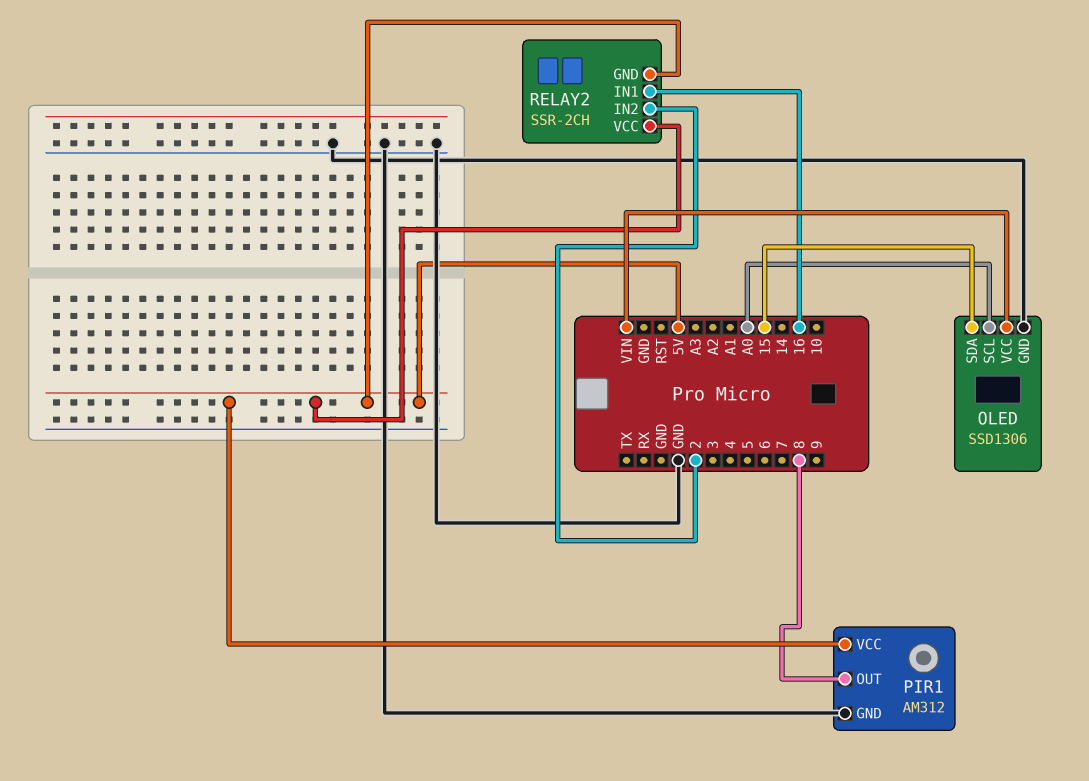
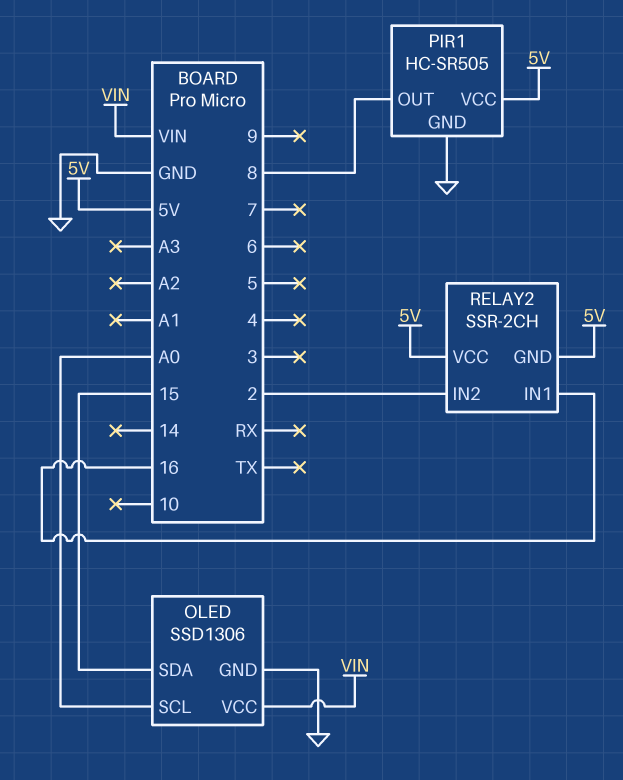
PIR1: AM312 -> HC-SR505

